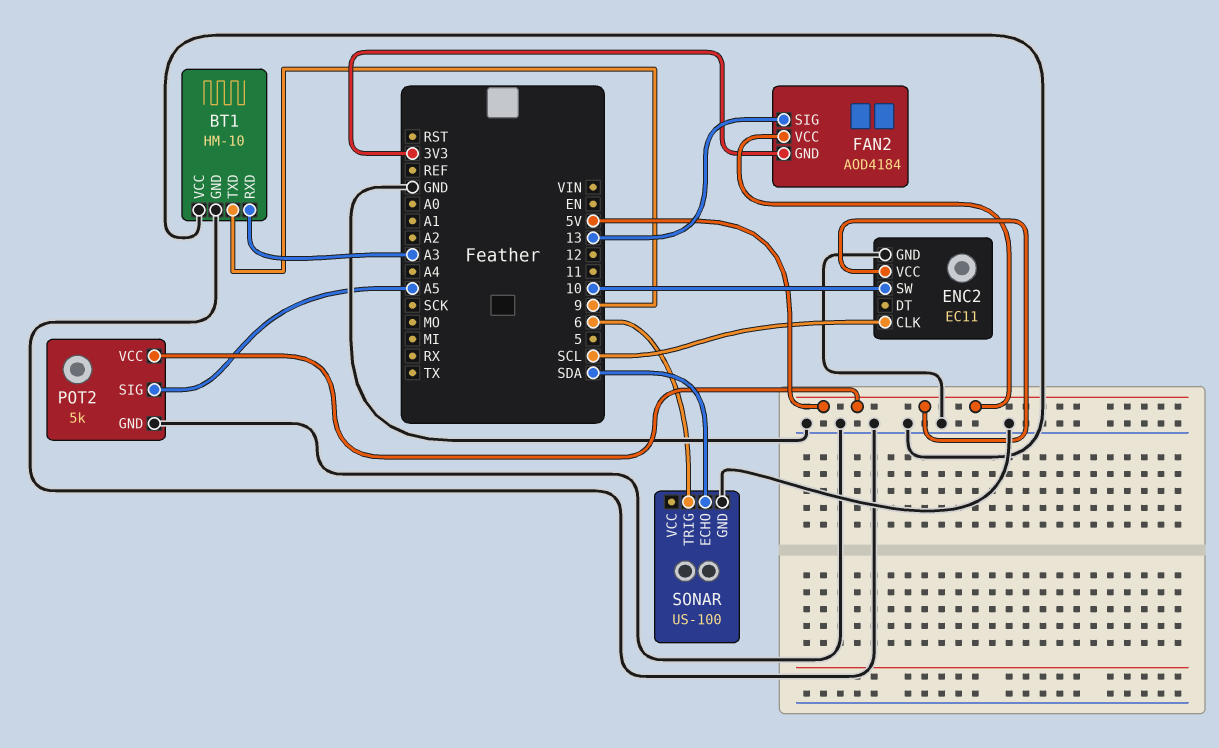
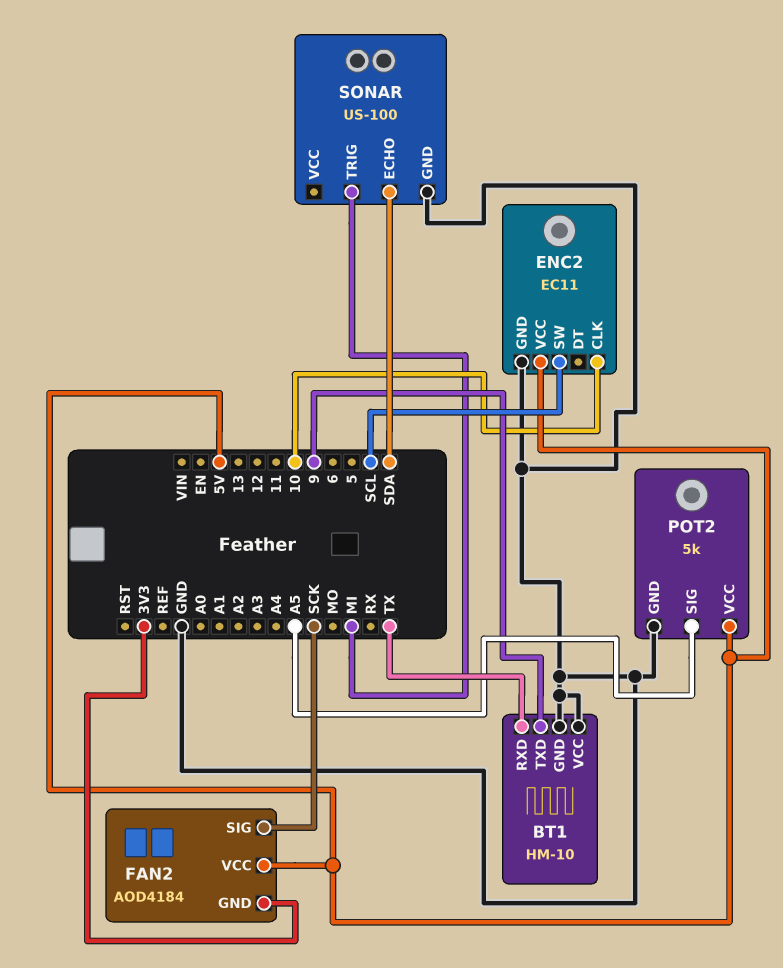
BT1 pin RXD: A3 -> TX
ENC2 pin CLK: SCL -> 10
ENC2 pin SW: 10 -> SCL
FAN2 pin SIG: 13 -> SCK
SONAR pin TRIG: 6 -> MI

